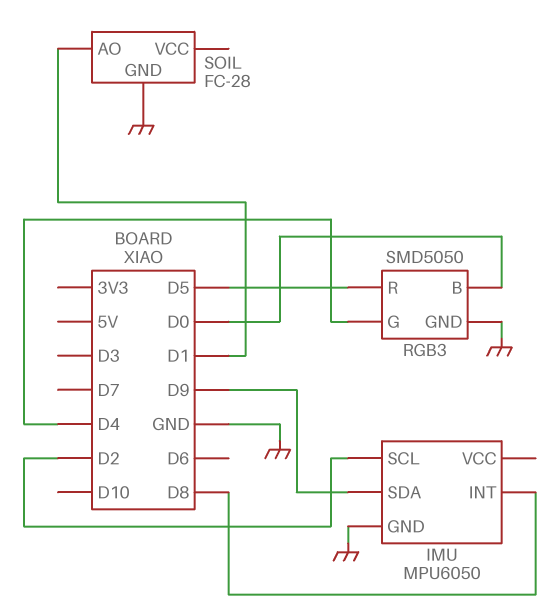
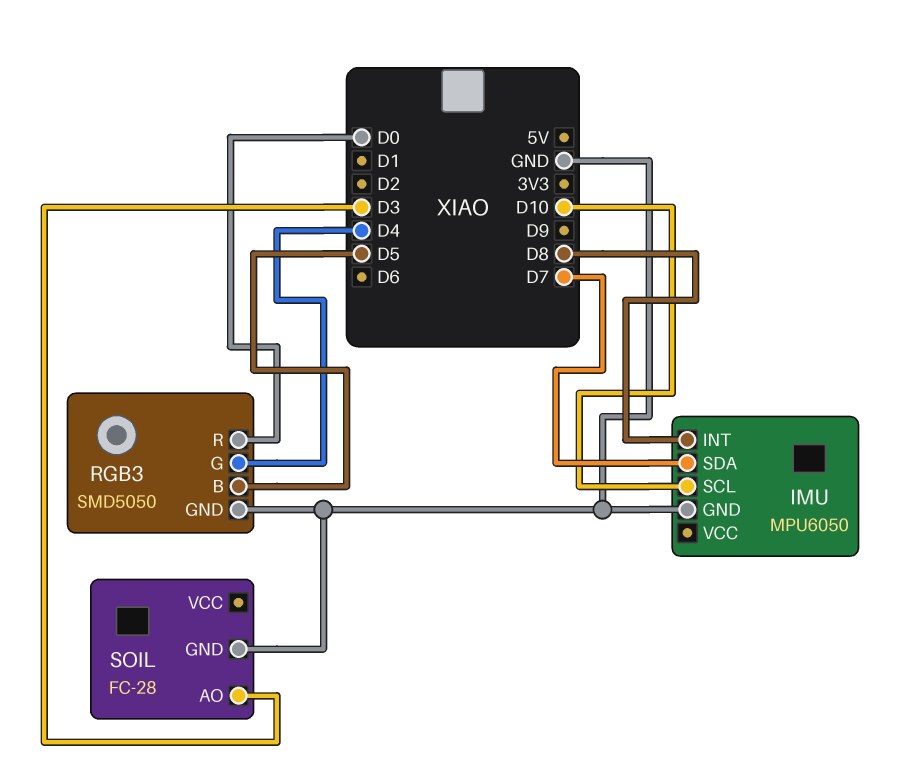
IMU pin SCL: D2 -> D10
IMU pin SDA: D9 -> D7
RGB3 pin B: D0 -> D5
RGB3 pin R: D5 -> D0
SOIL pin AO: D1 -> D3

